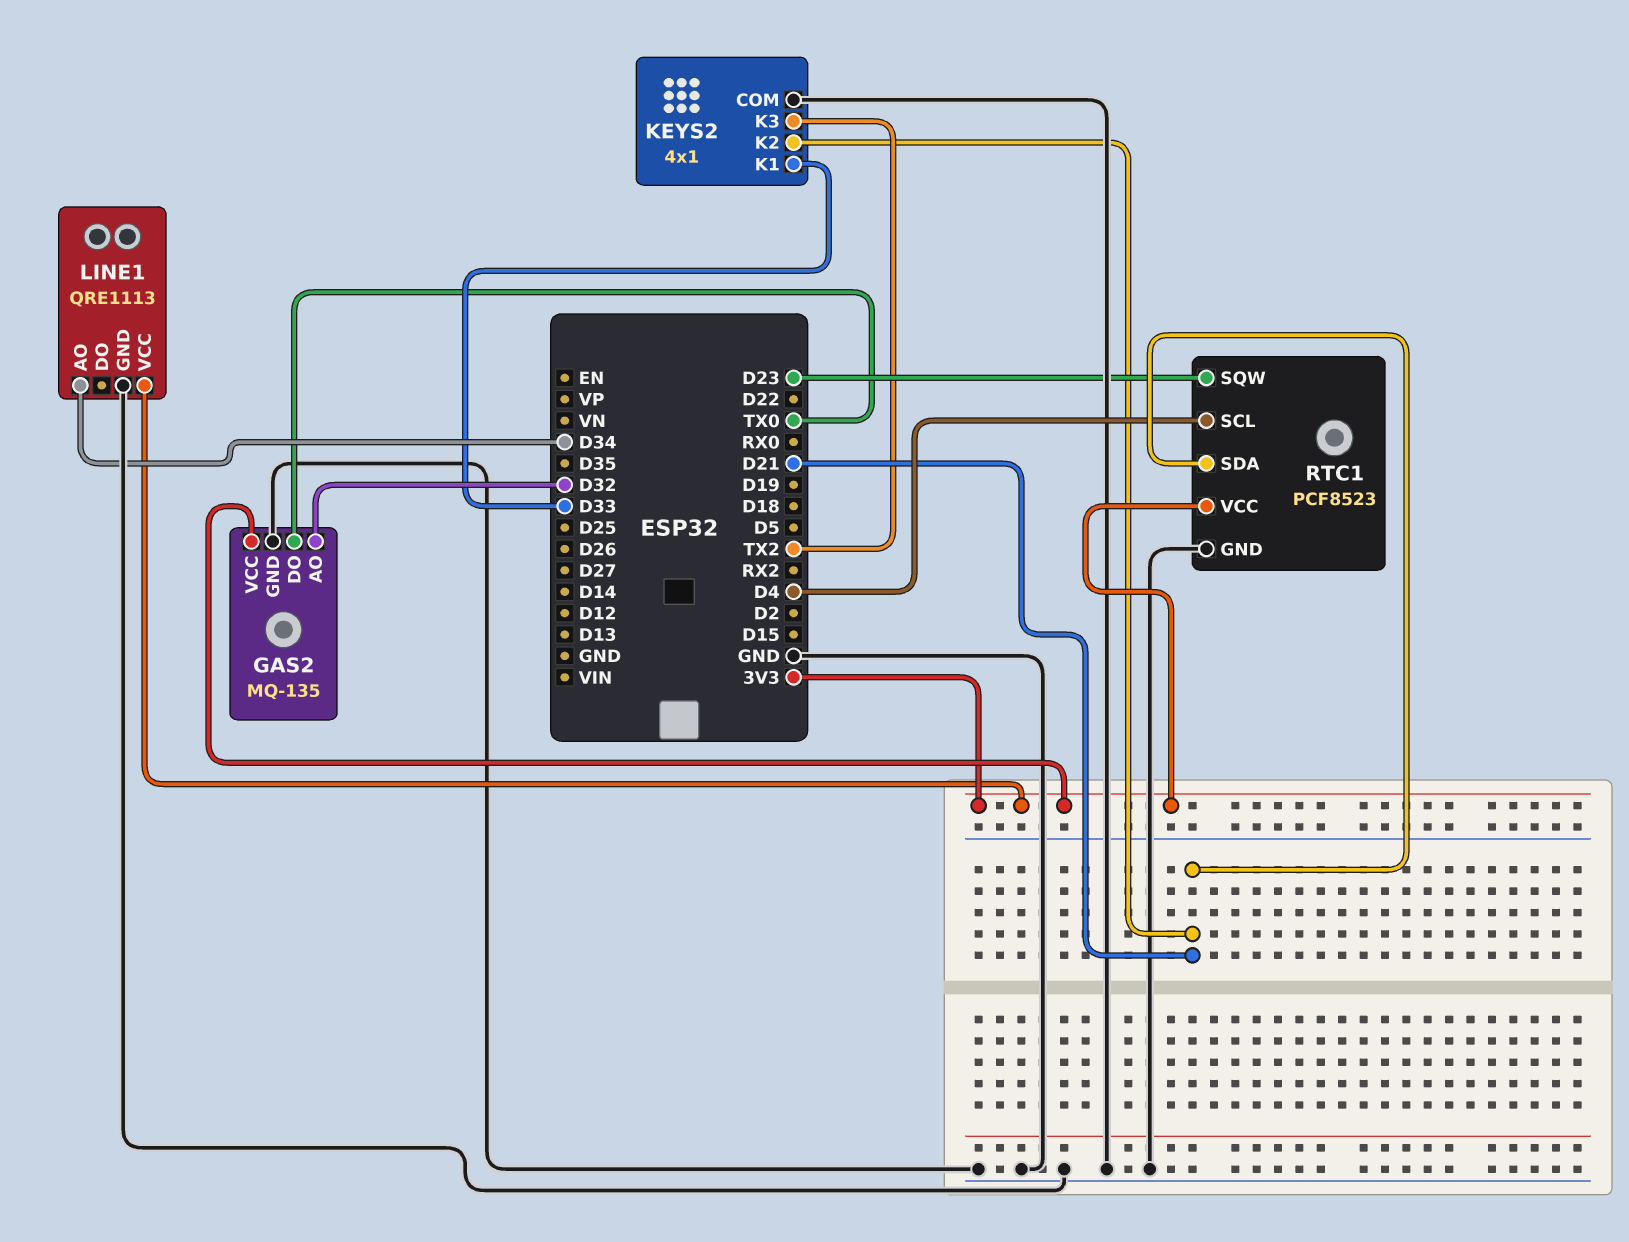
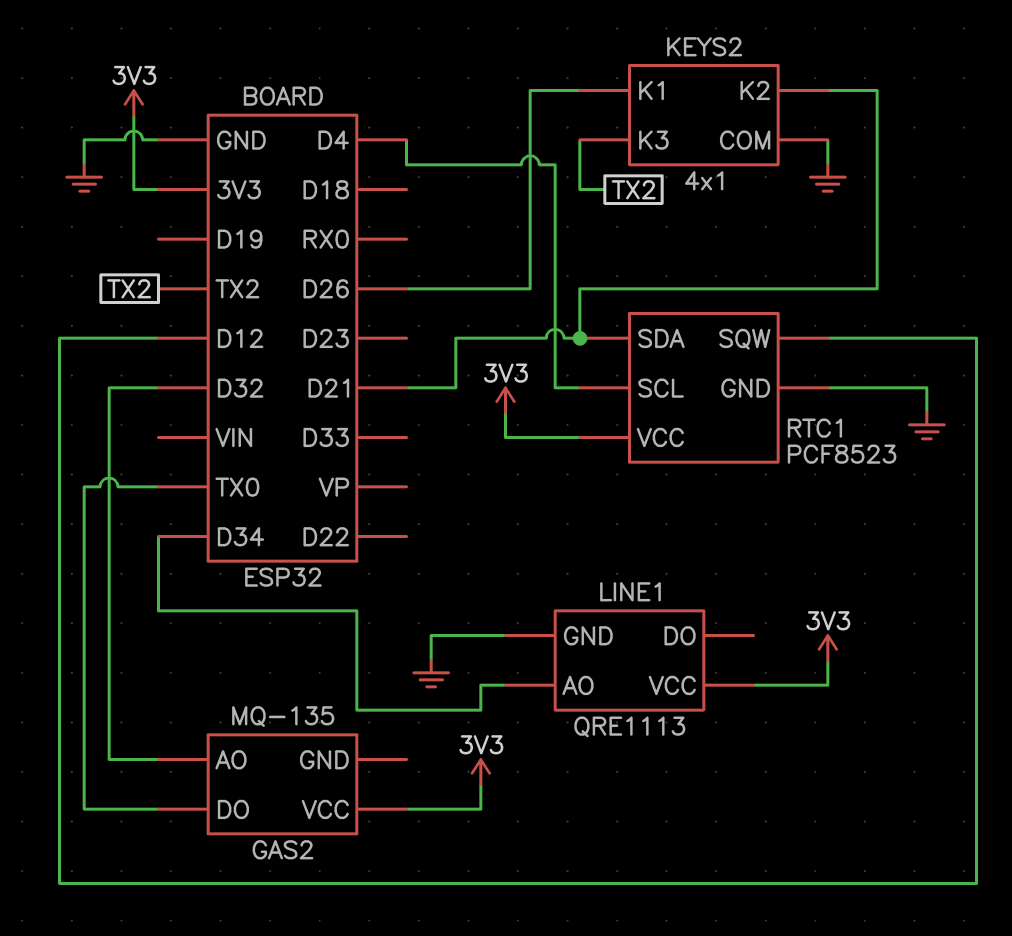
GAS2 pin GND: GND -> none
KEYS2 pin K1: D33 -> D26
RTC1 pin SQW: D23 -> D12

